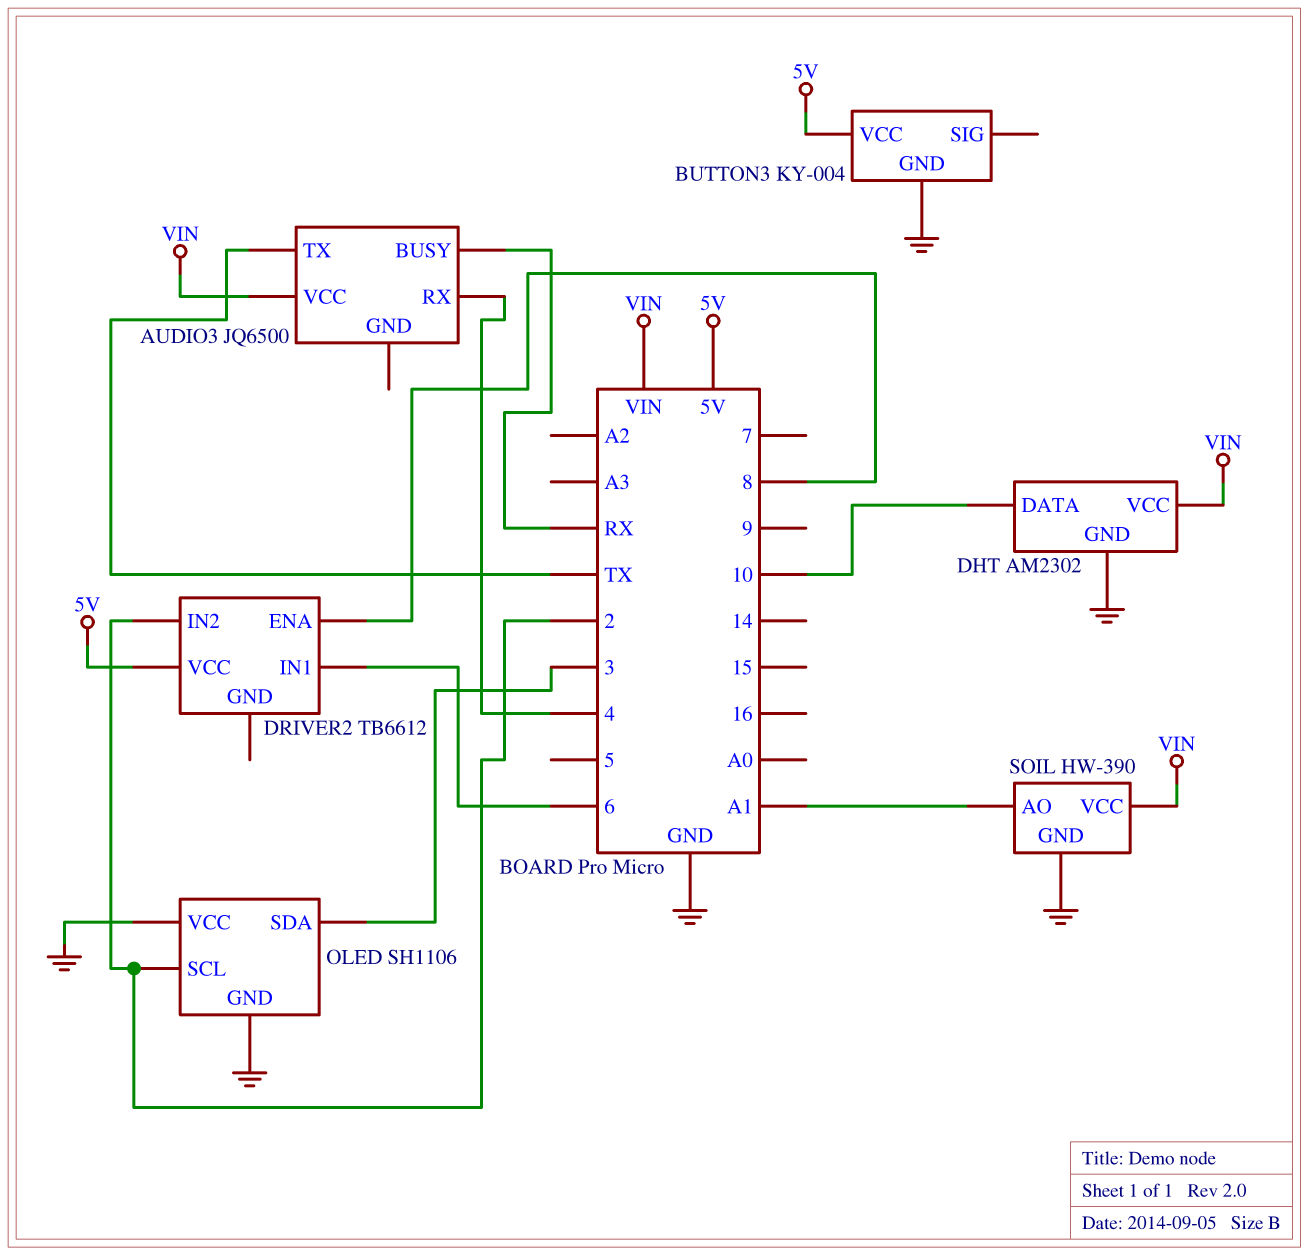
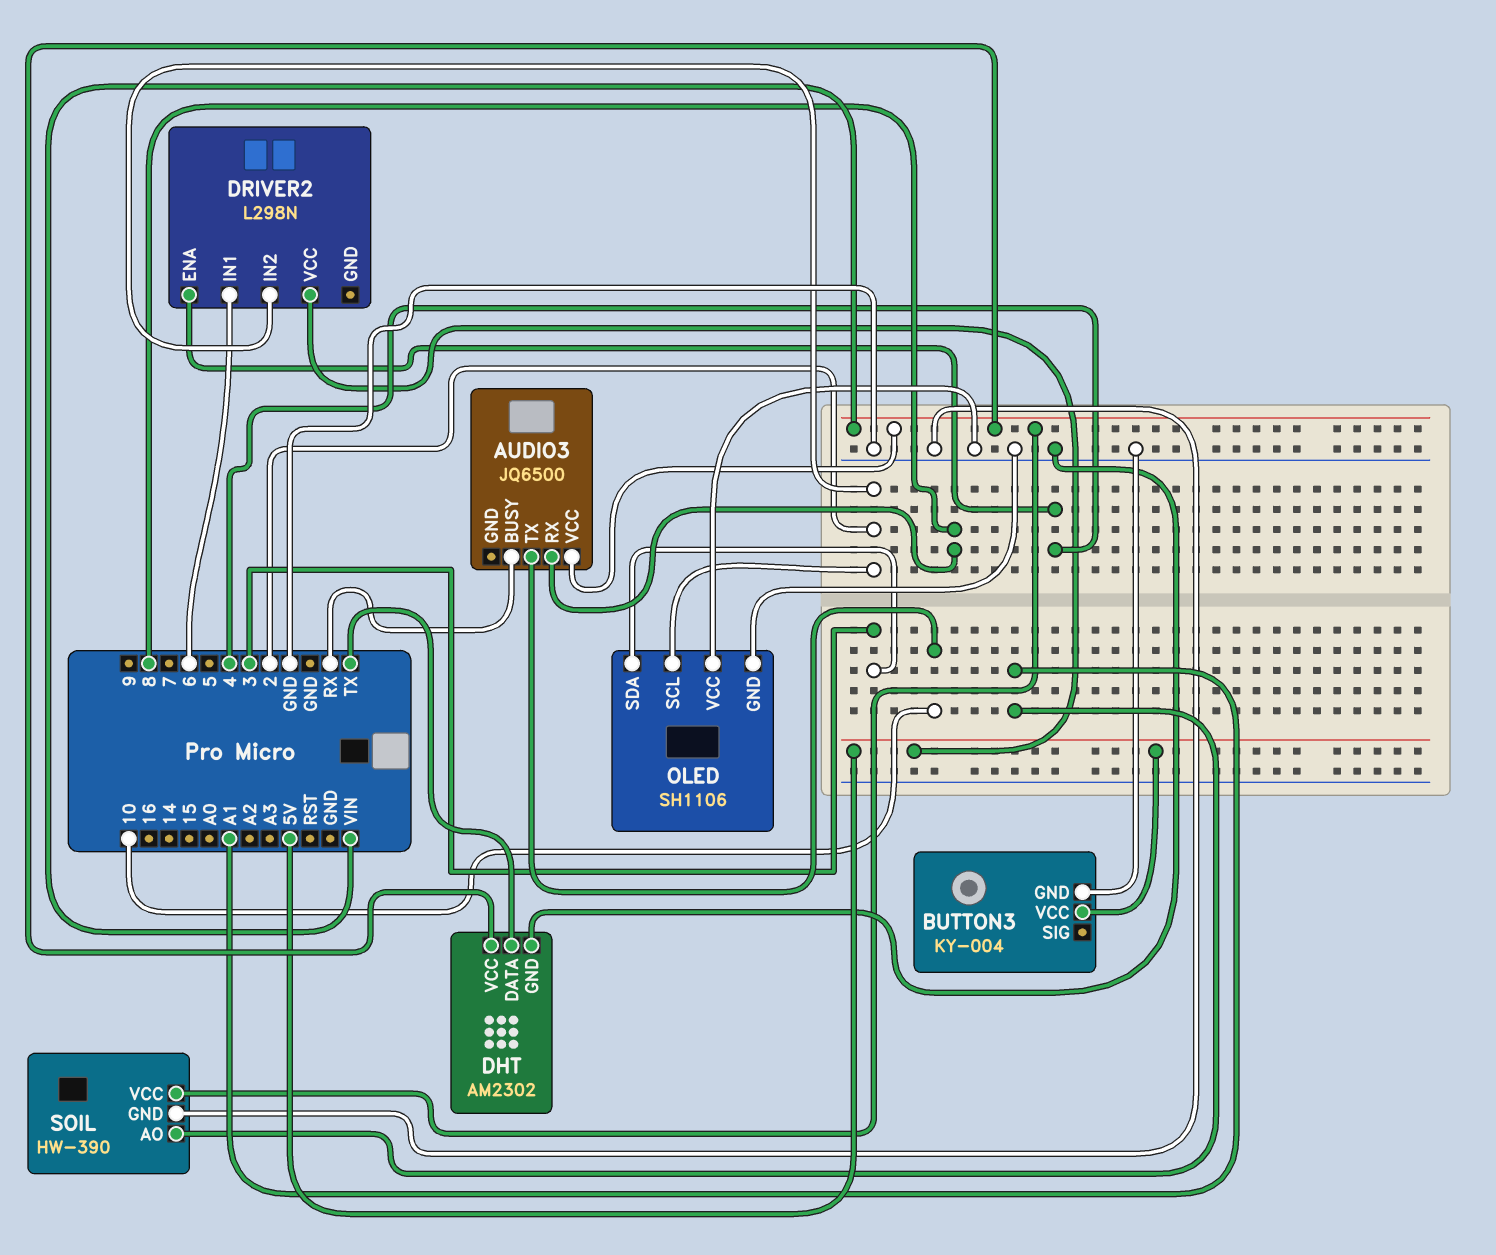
AUDIO3 pin RX: 4 -> 8
AUDIO3 pin TX: TX -> 10
DHT pin DATA: 10 -> TX
DRIVER2: TB6612 -> L298N
DRIVER2 pin ENA: 8 -> 4

